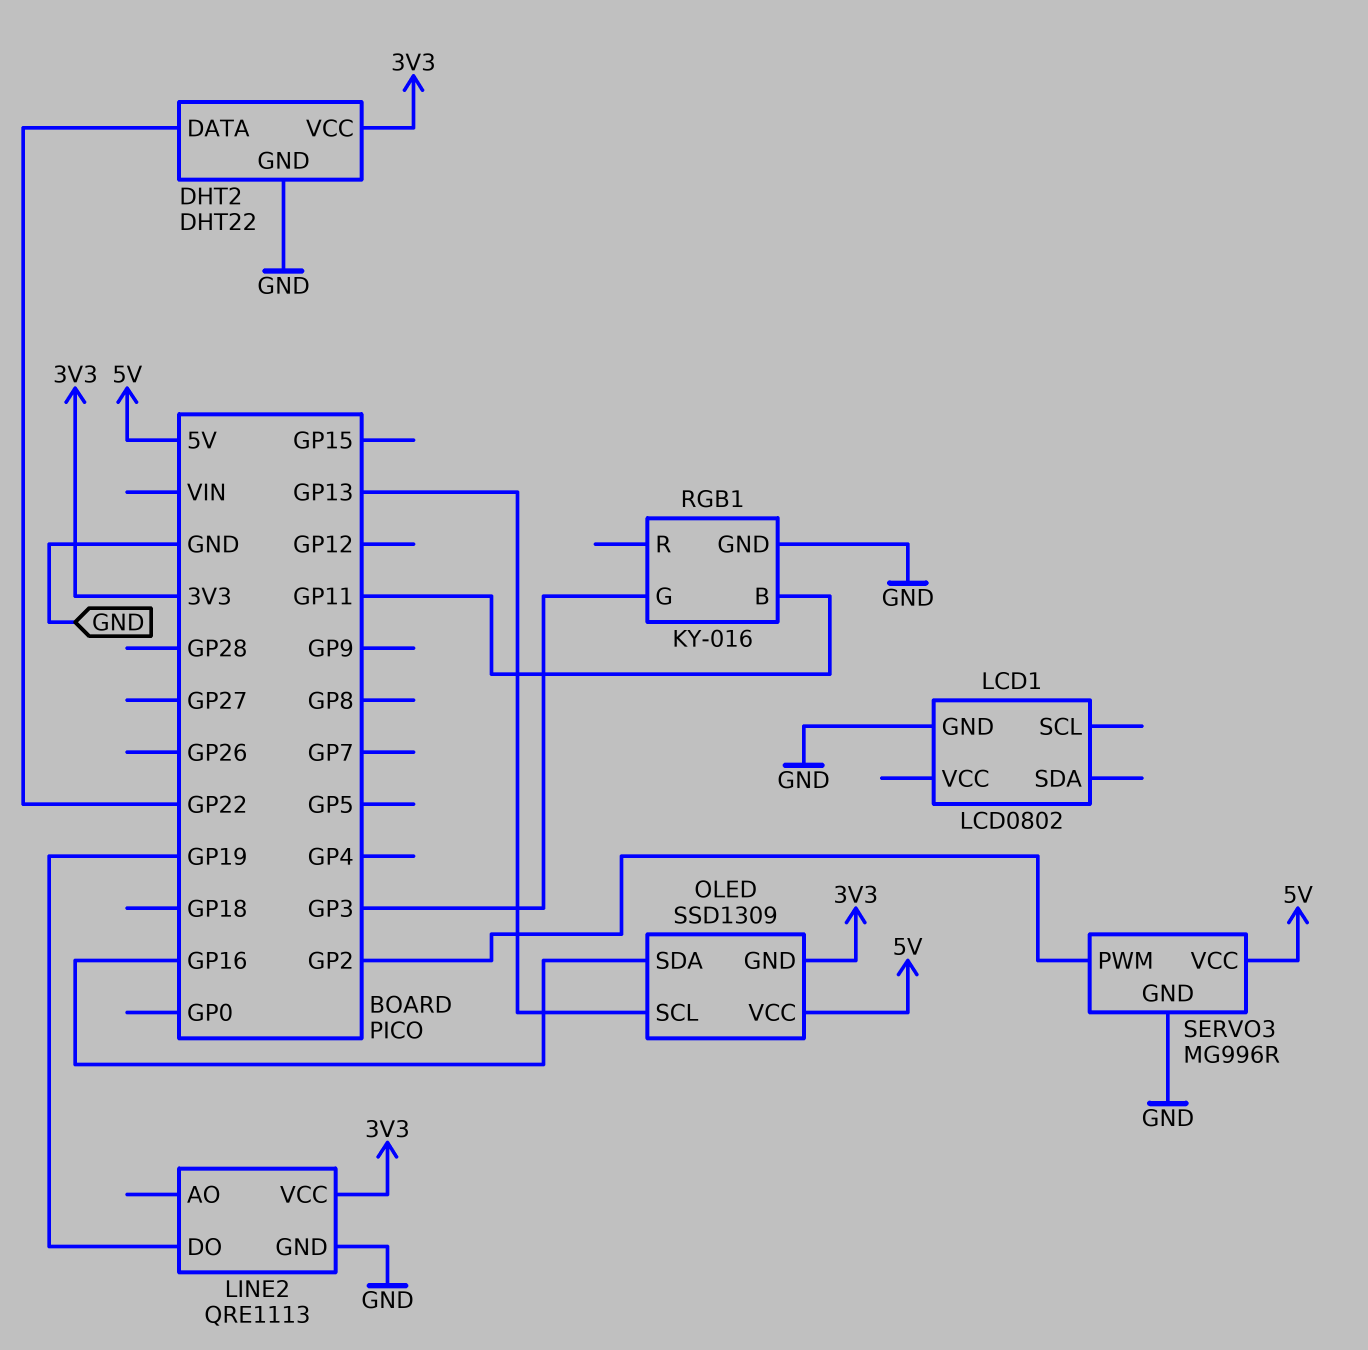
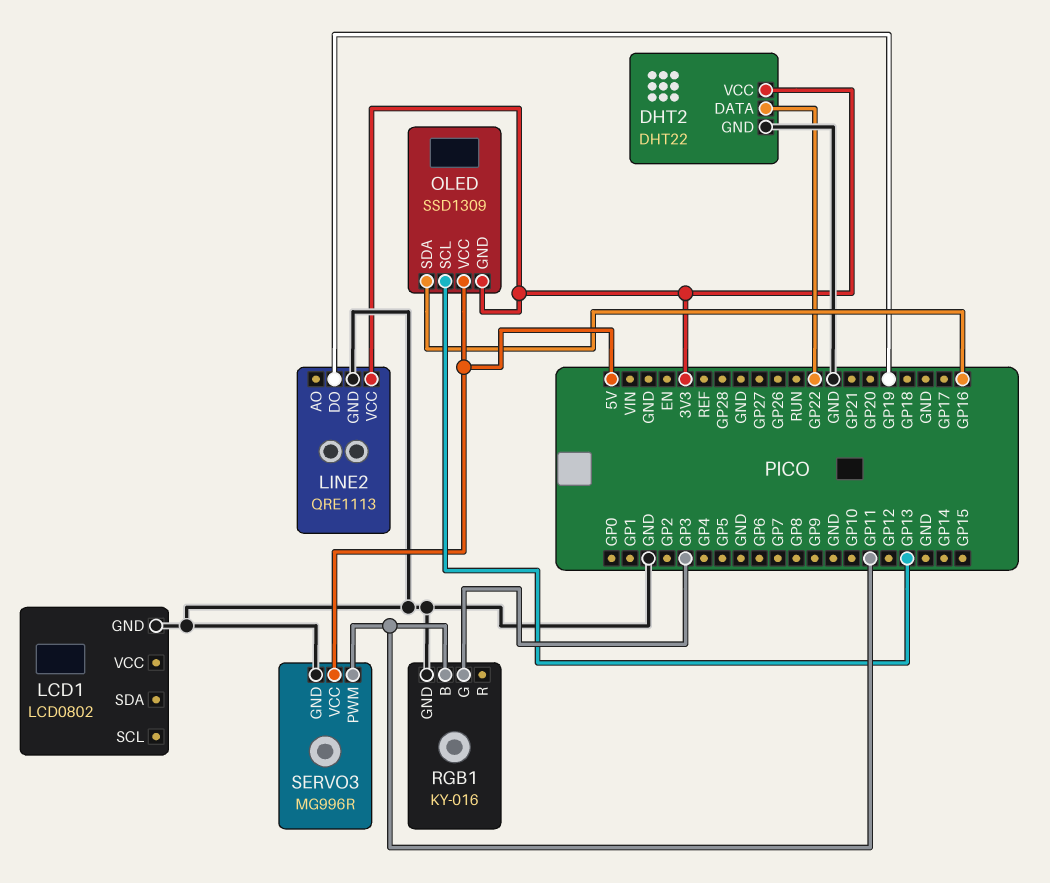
SERVO3 pin PWM: GP2 -> GP11

